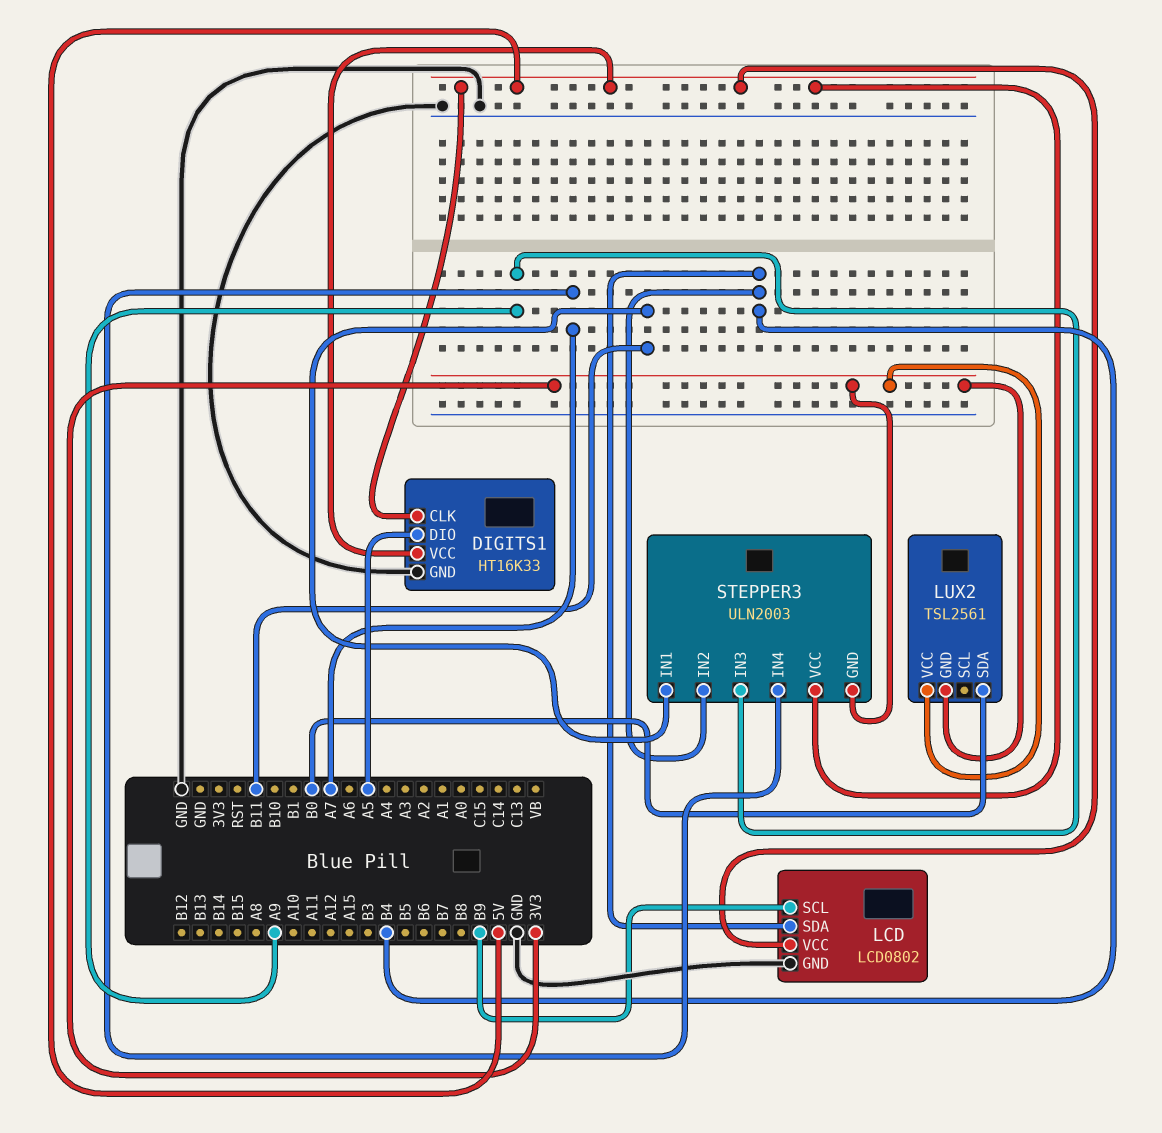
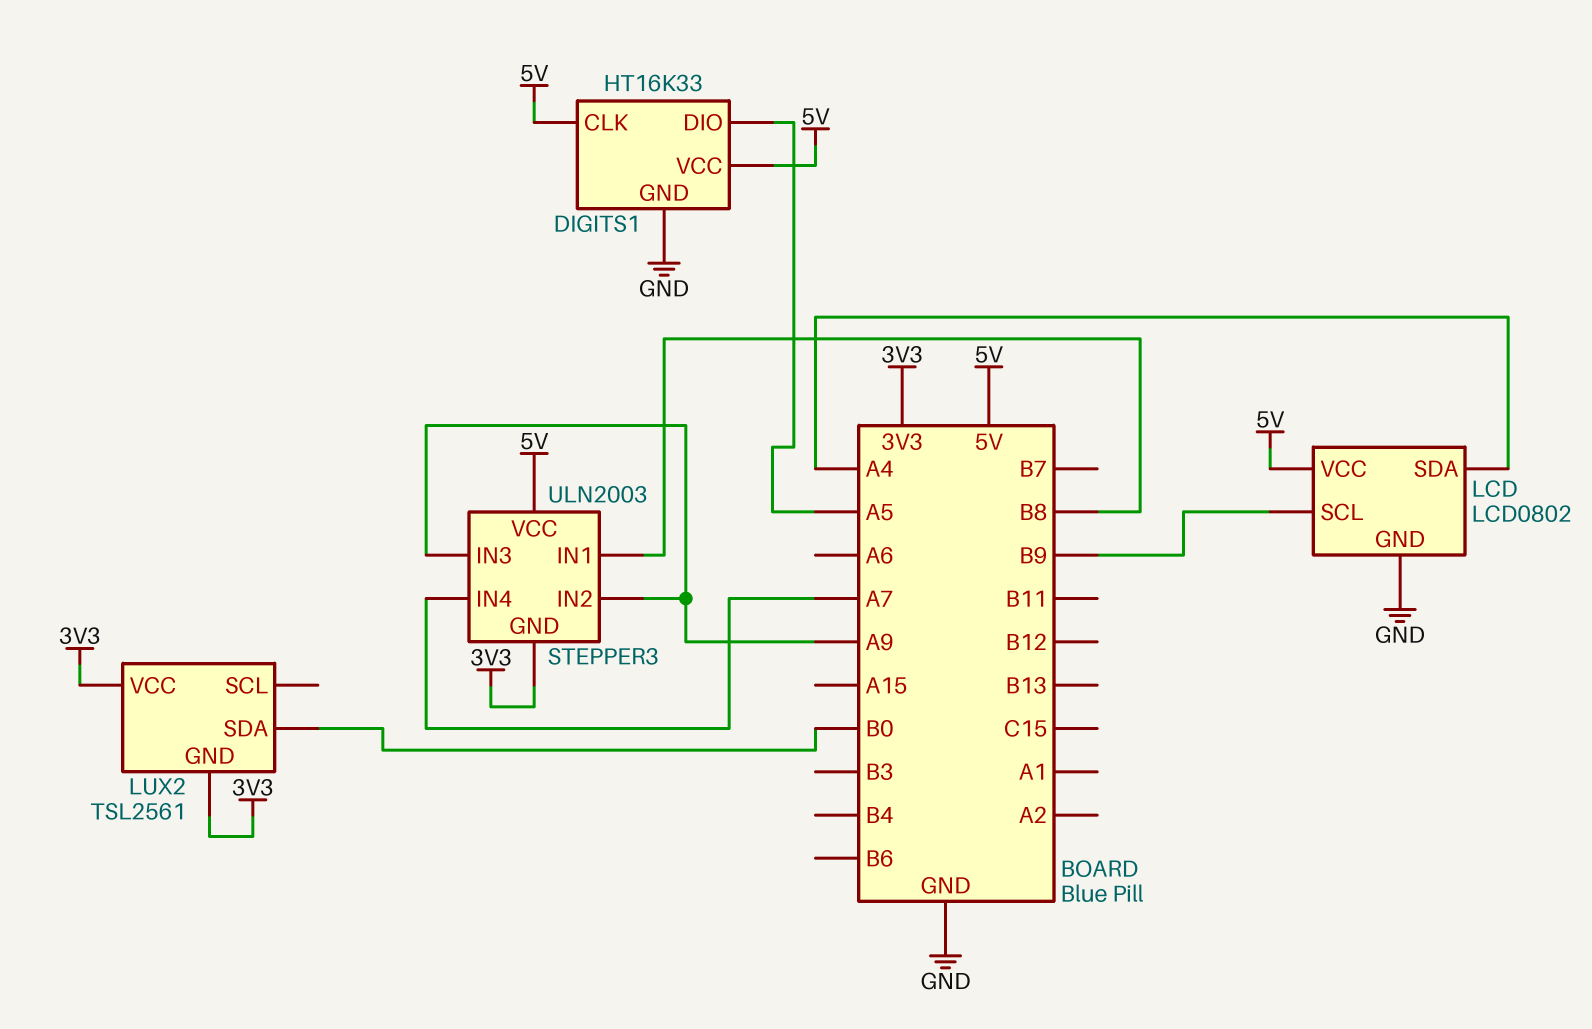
LCD pin SDA: B4 -> A4
STEPPER3 pin IN1: B11 -> B8
STEPPER3 pin IN2: B4 -> A9

